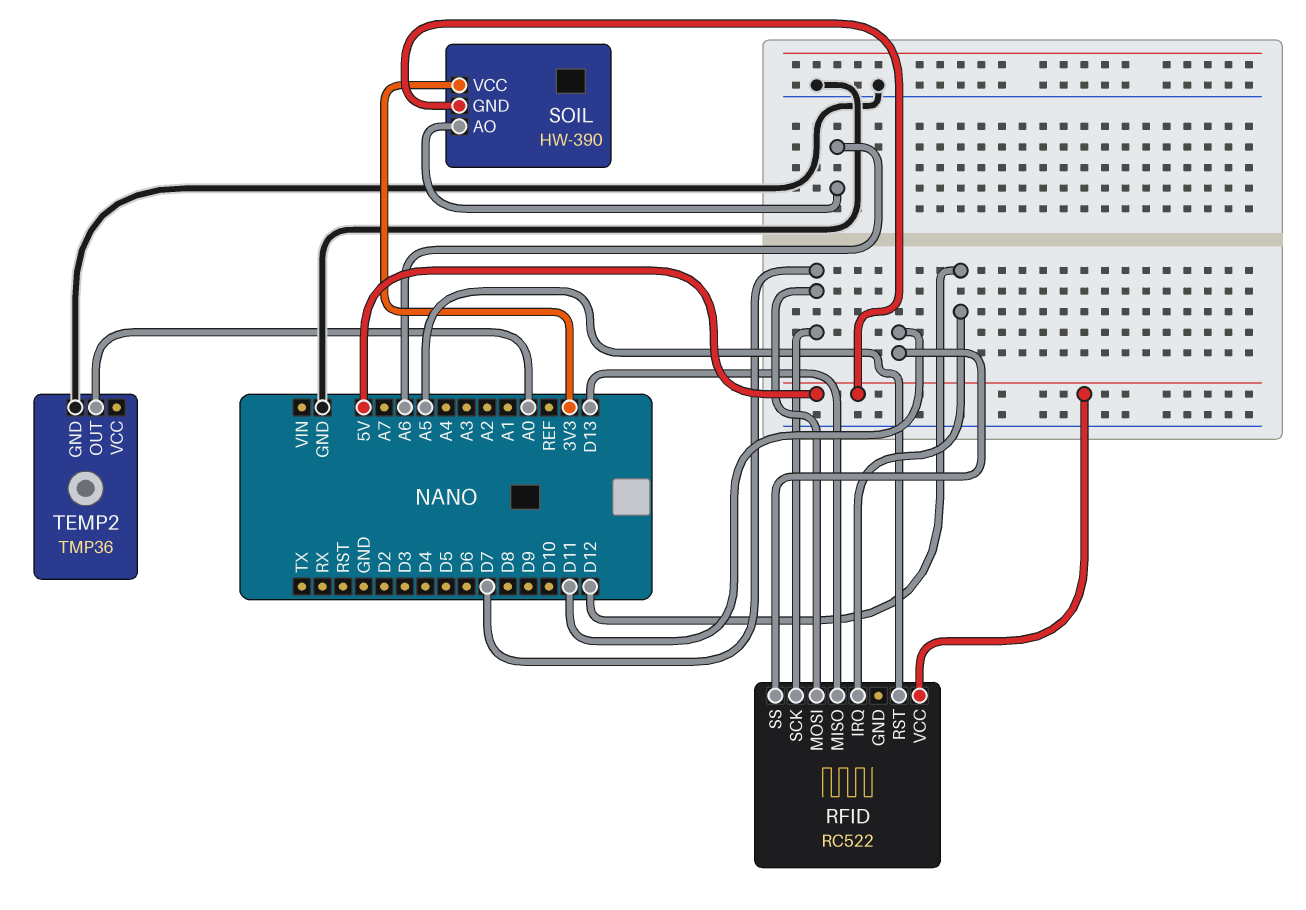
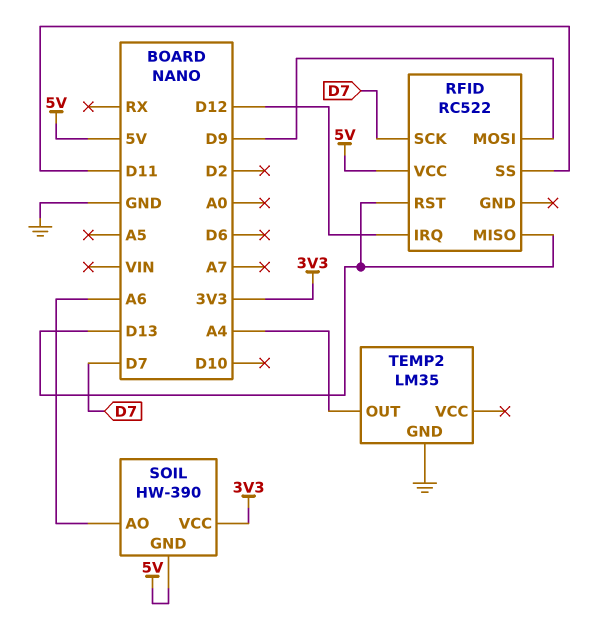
RFID pin MOSI: D7 -> D9
RFID pin RST: A5 -> D13
TEMP2: TMP36 -> LM35
TEMP2 pin OUT: A0 -> A4

